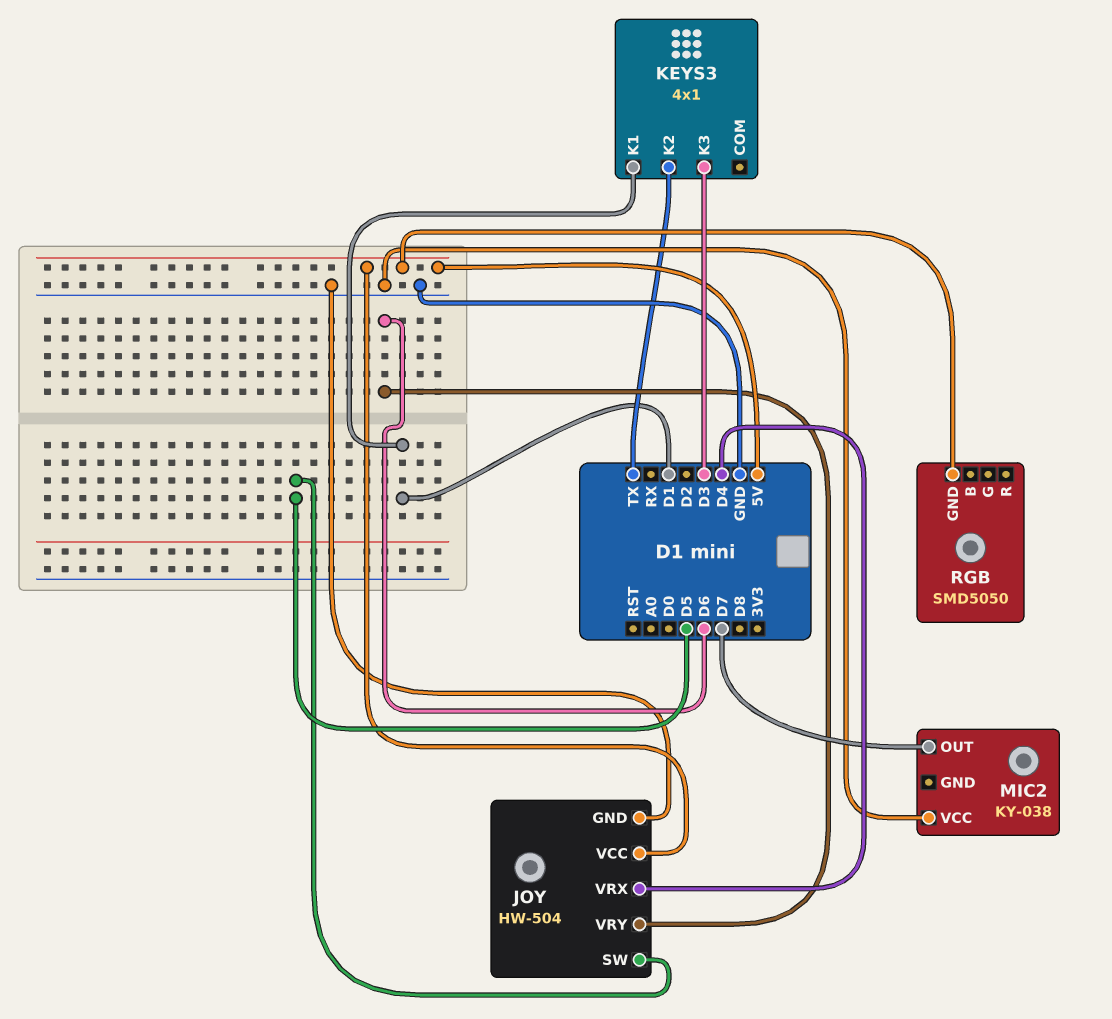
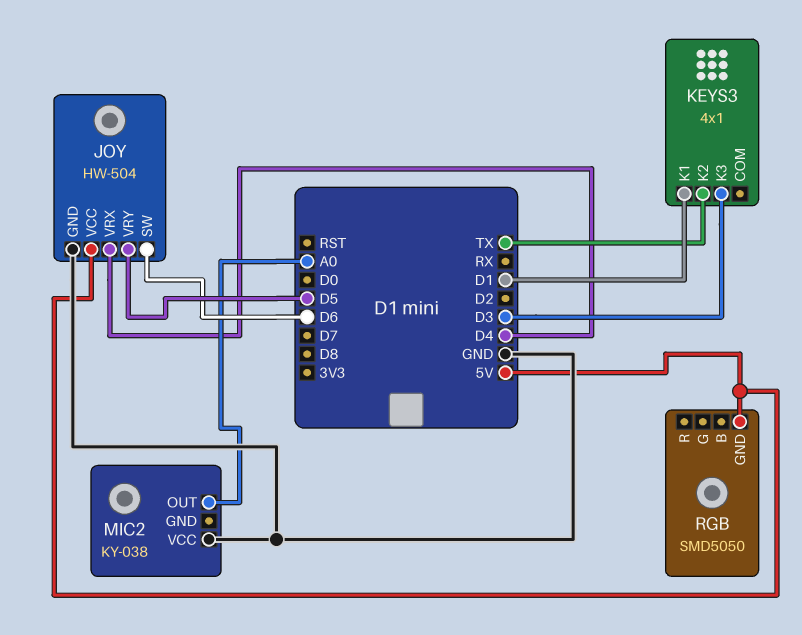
JOY pin SW: D5 -> D6
JOY pin VRY: D6 -> D5
MIC2 pin OUT: D7 -> A0

